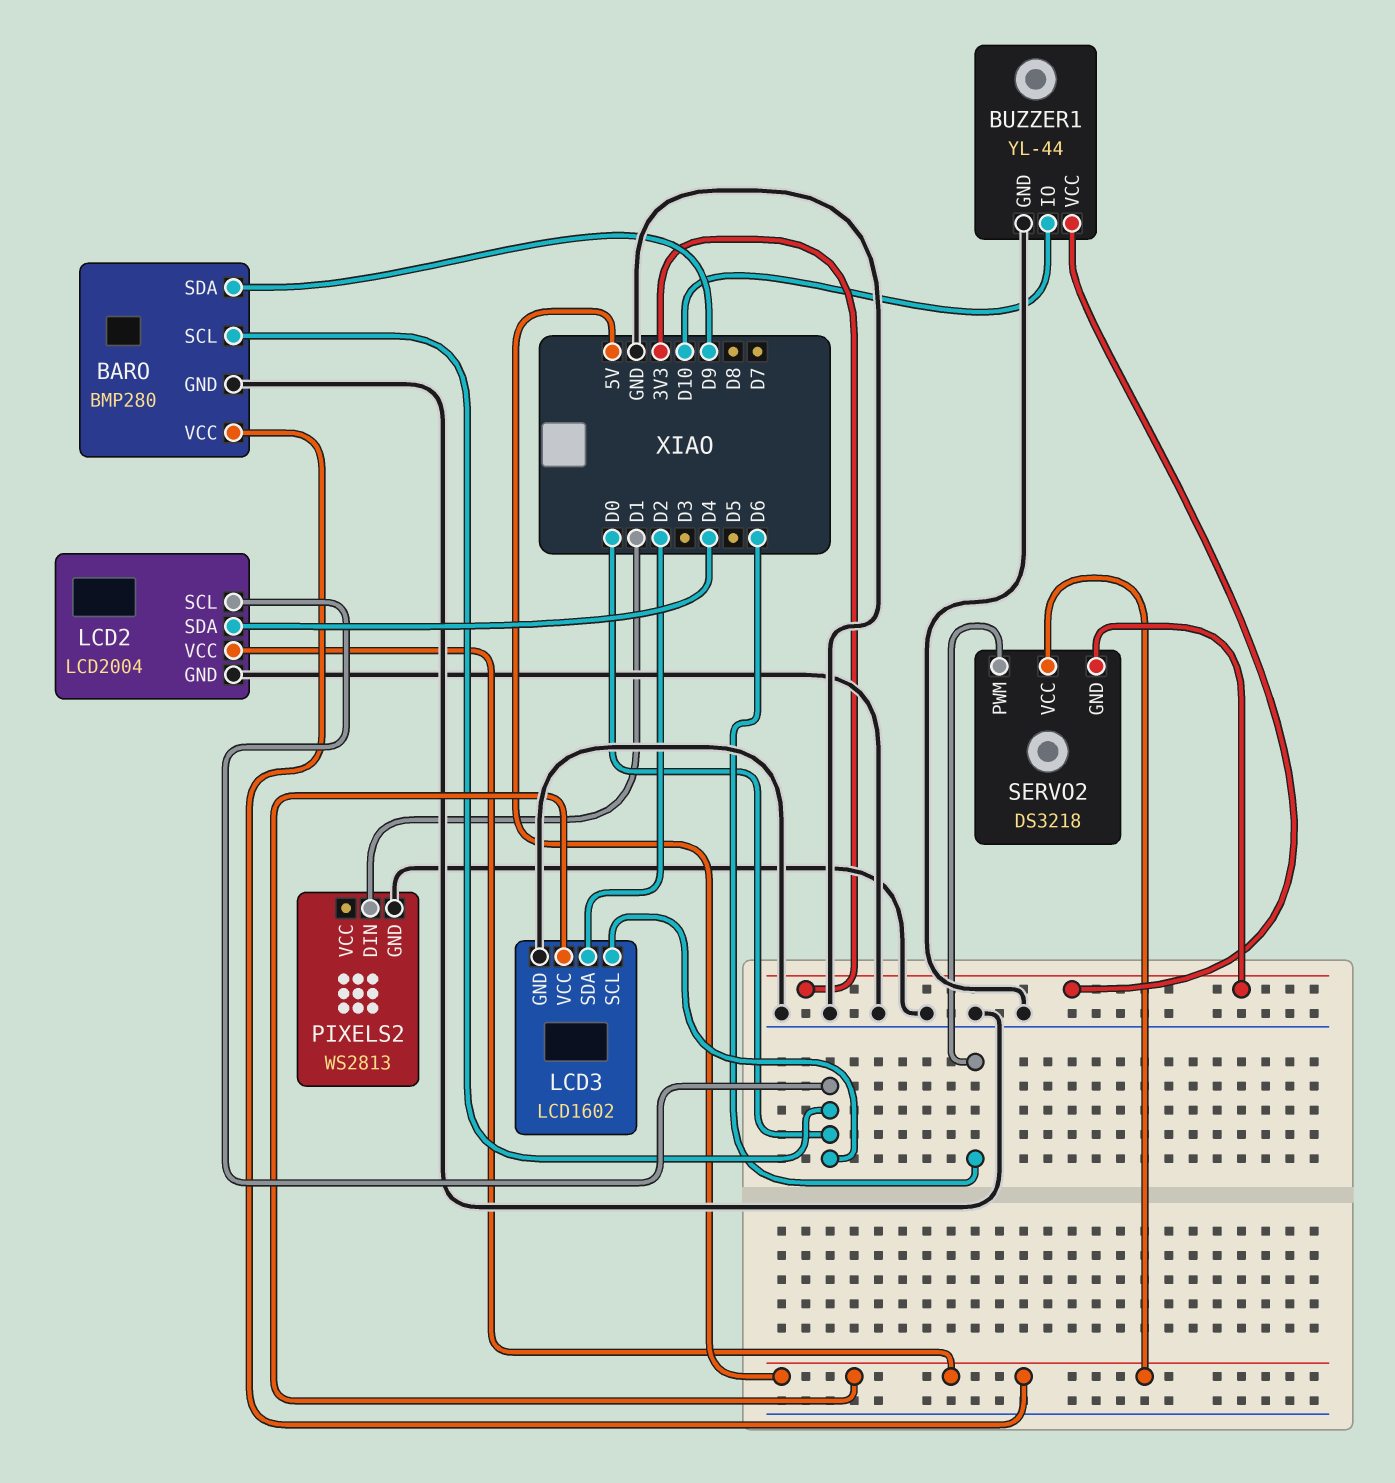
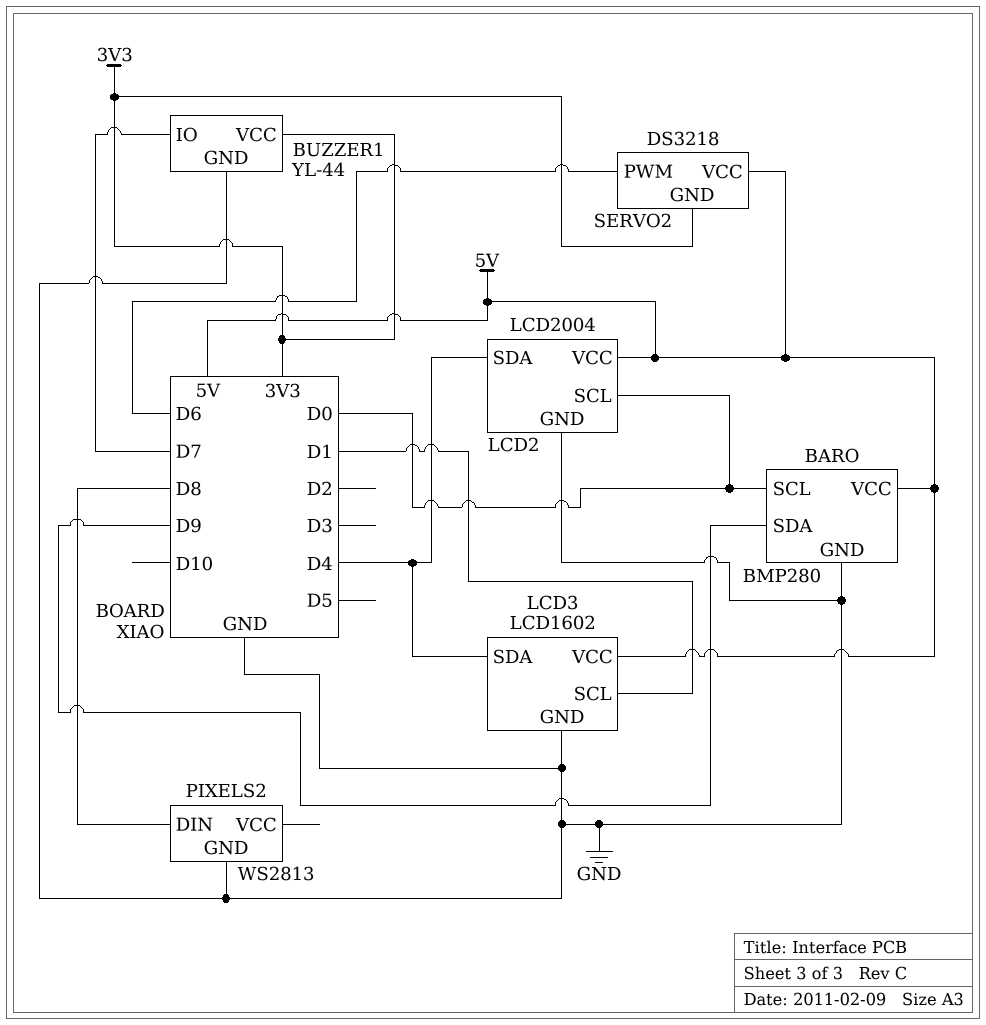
BUZZER1 pin IO: D10 -> D7
LCD3 pin SCL: D0 -> D1
LCD3 pin SDA: D2 -> D4
PIXELS2 pin DIN: D1 -> D8

